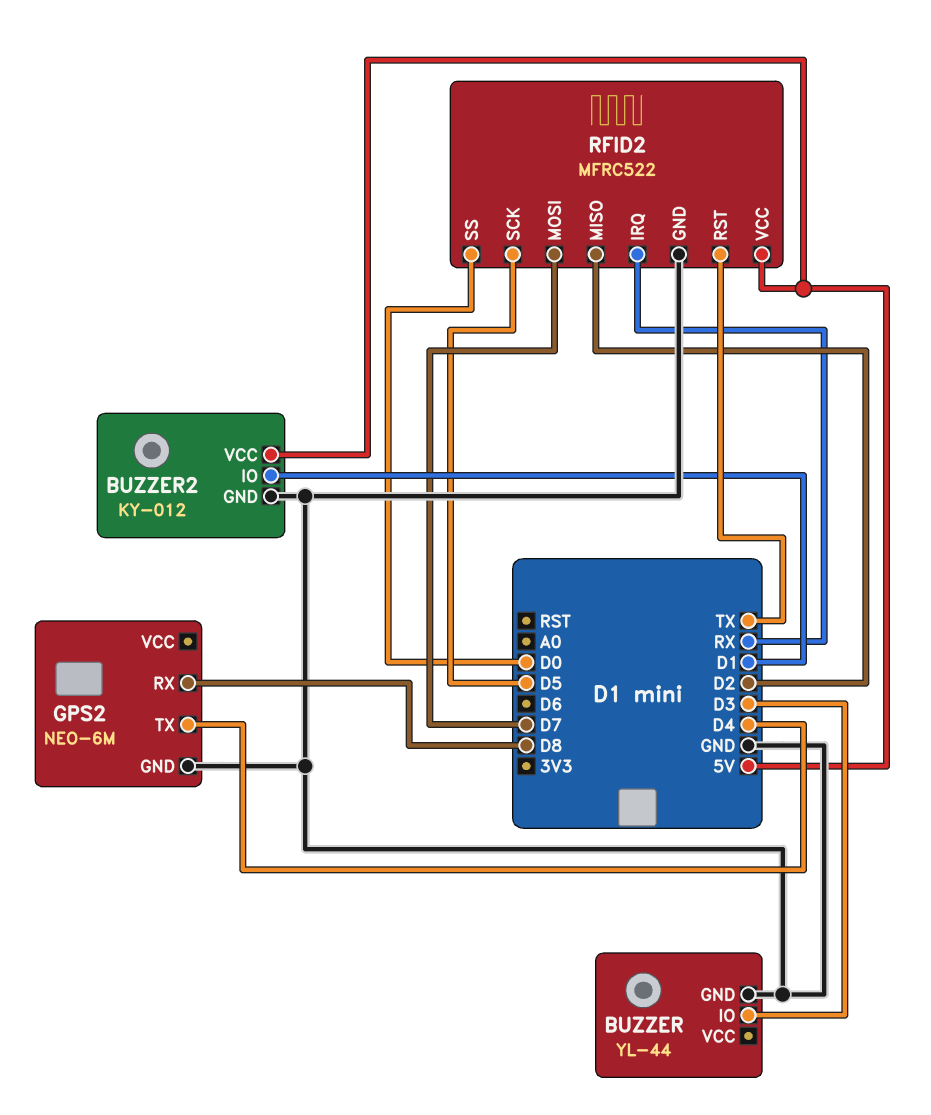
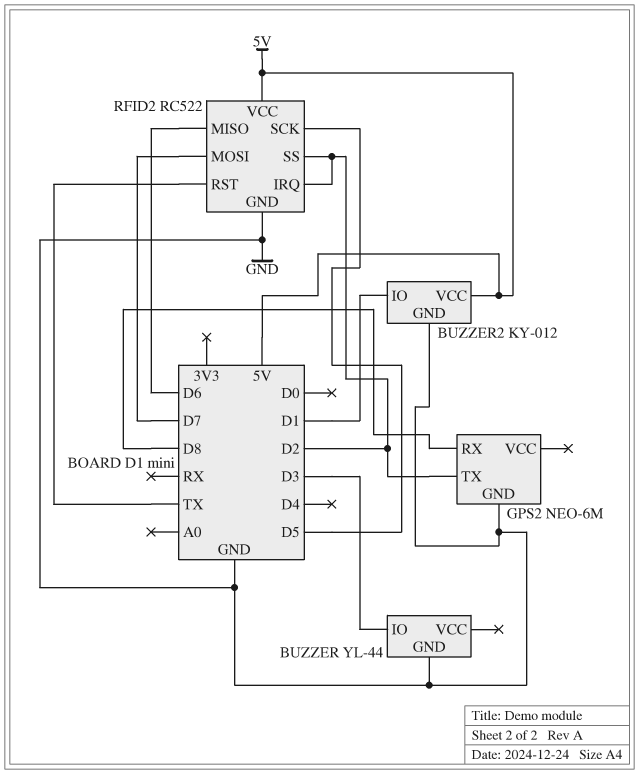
GPS2 pin TX: D4 -> D2
RFID2: MFRC522 -> RC522
RFID2 pin IRQ: RX -> D2
RFID2 pin MISO: D2 -> D6
RFID2 pin SS: D0 -> D2

